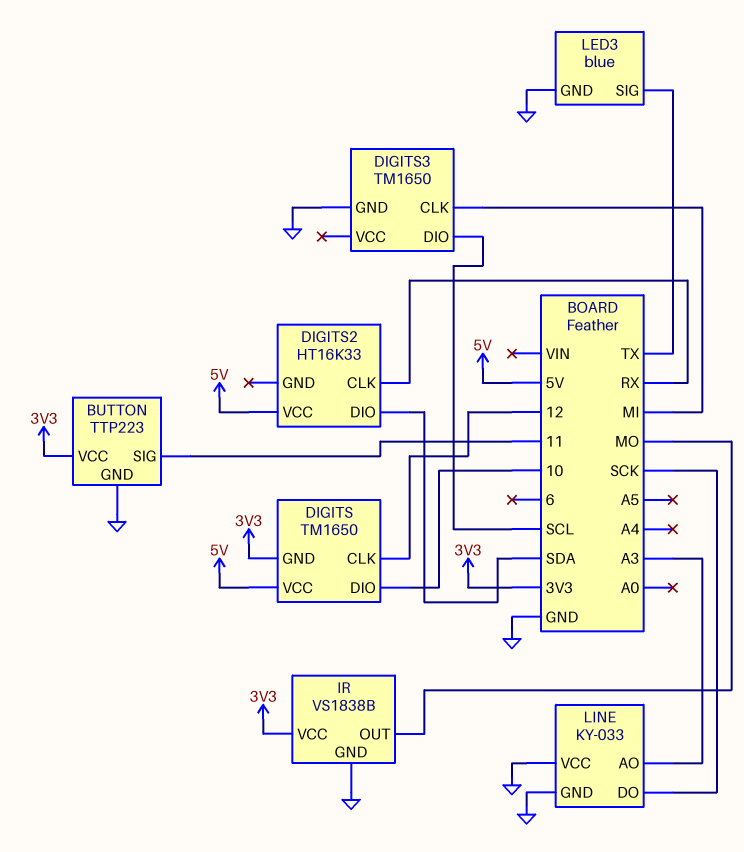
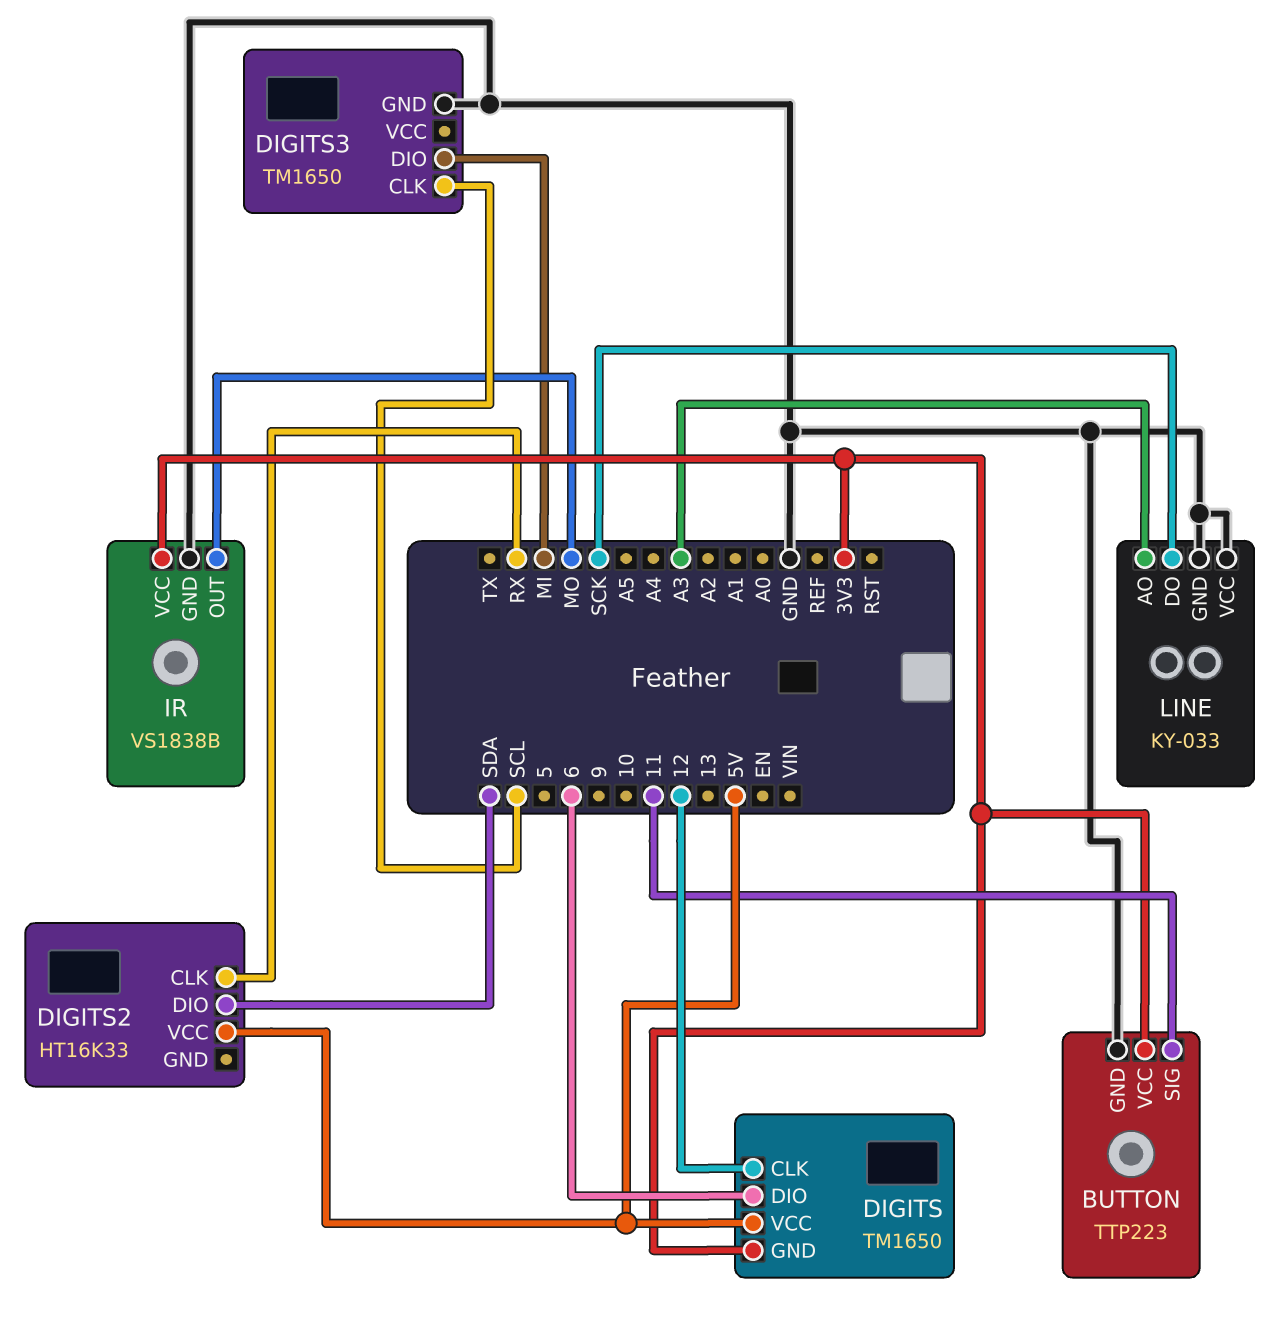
DIGITS pin DIO: 10 -> 6
DIGITS3 pin CLK: MI -> SCL
DIGITS3 pin DIO: SCL -> MI
LED3: blue -> none
LED3 pin GND: GND -> none
LED3 pin SIG: TX -> none

